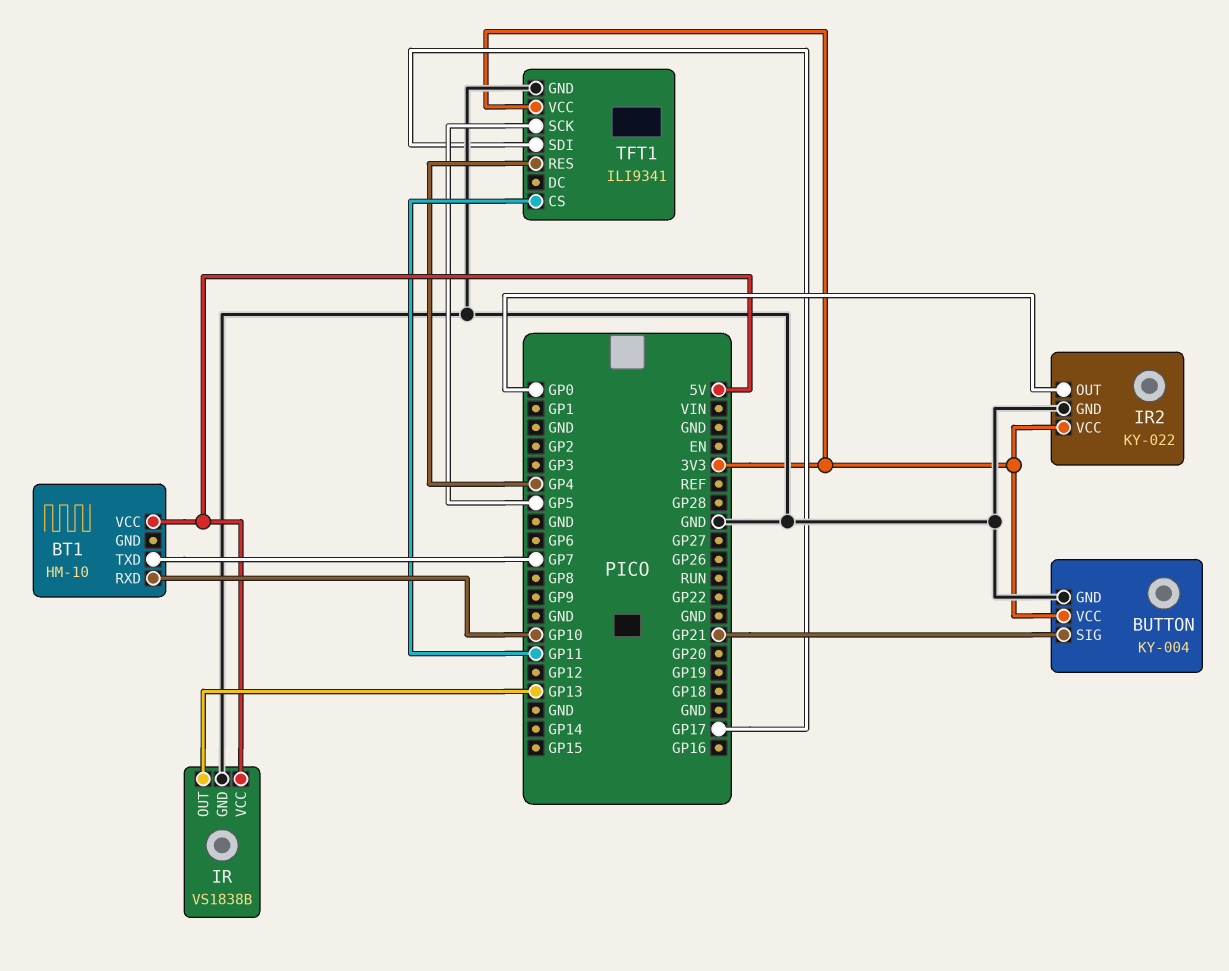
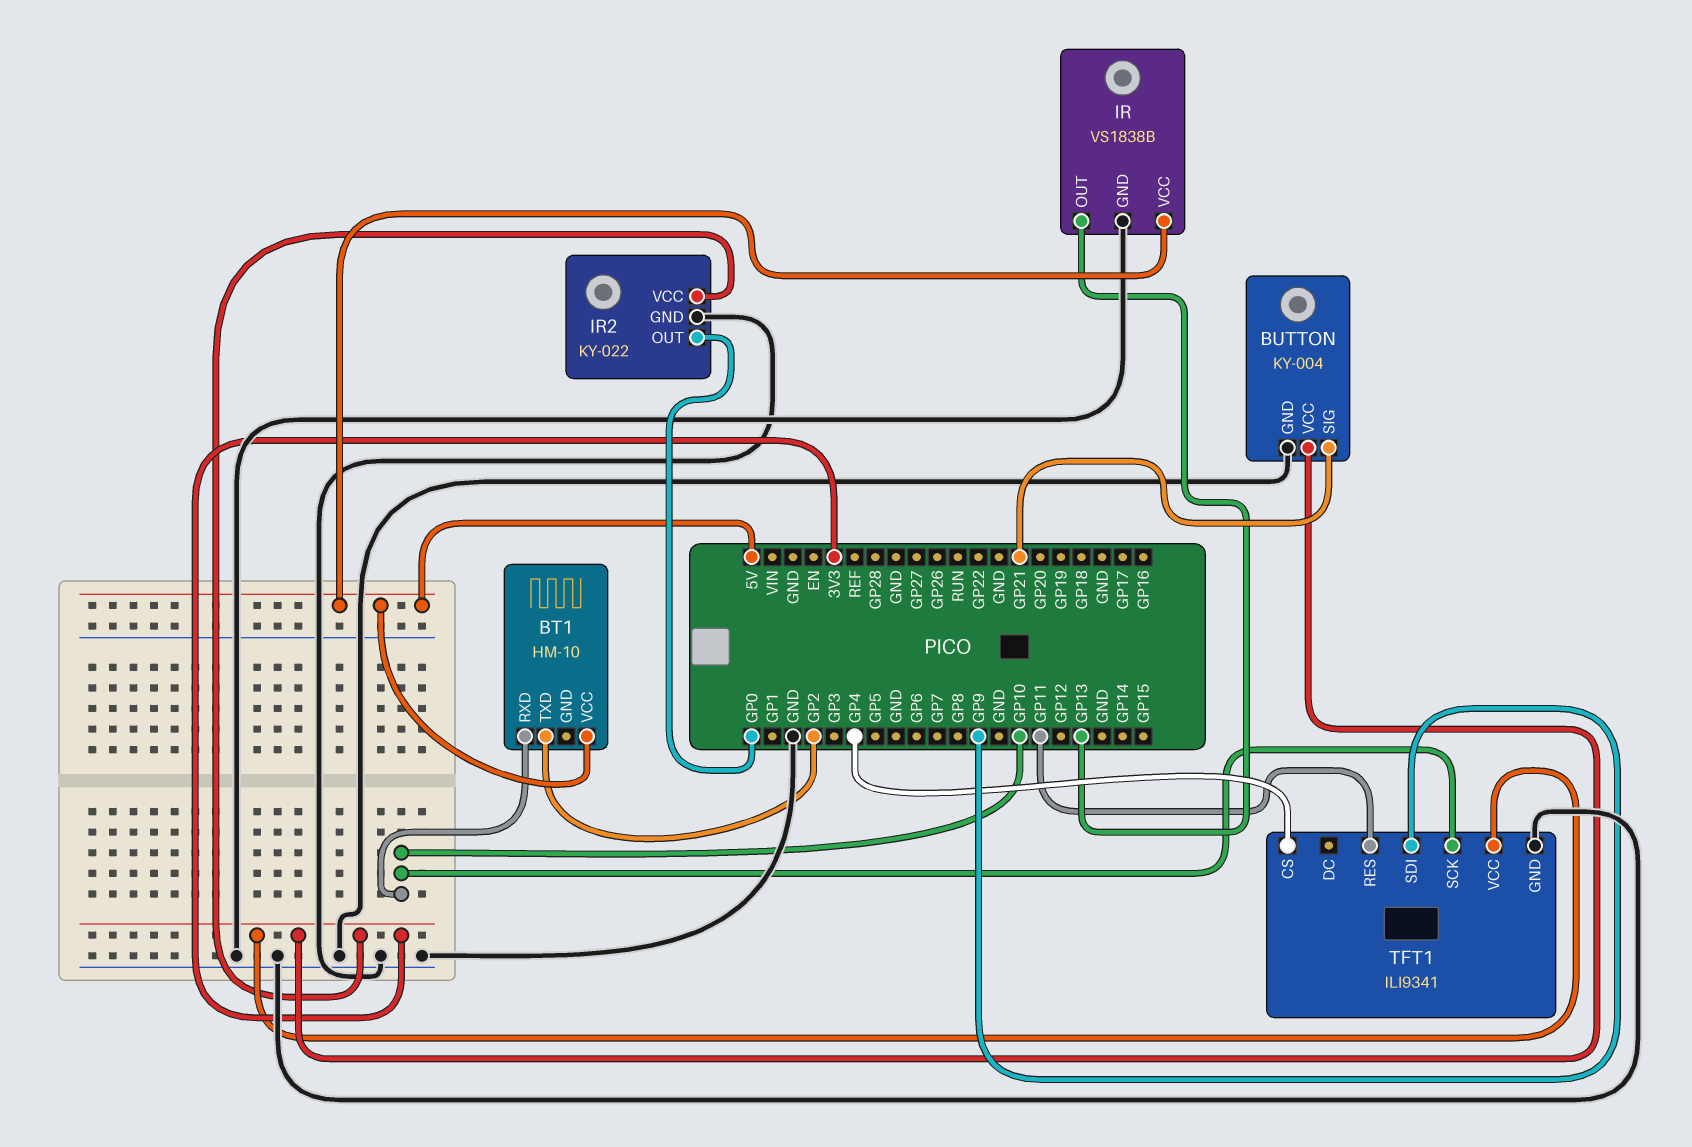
BT1 pin TXD: GP7 -> GP2
TFT1 pin CS: GP11 -> GP4
TFT1 pin RES: GP4 -> GP11
TFT1 pin SCK: GP5 -> GP10
TFT1 pin SDI: GP17 -> GP9

